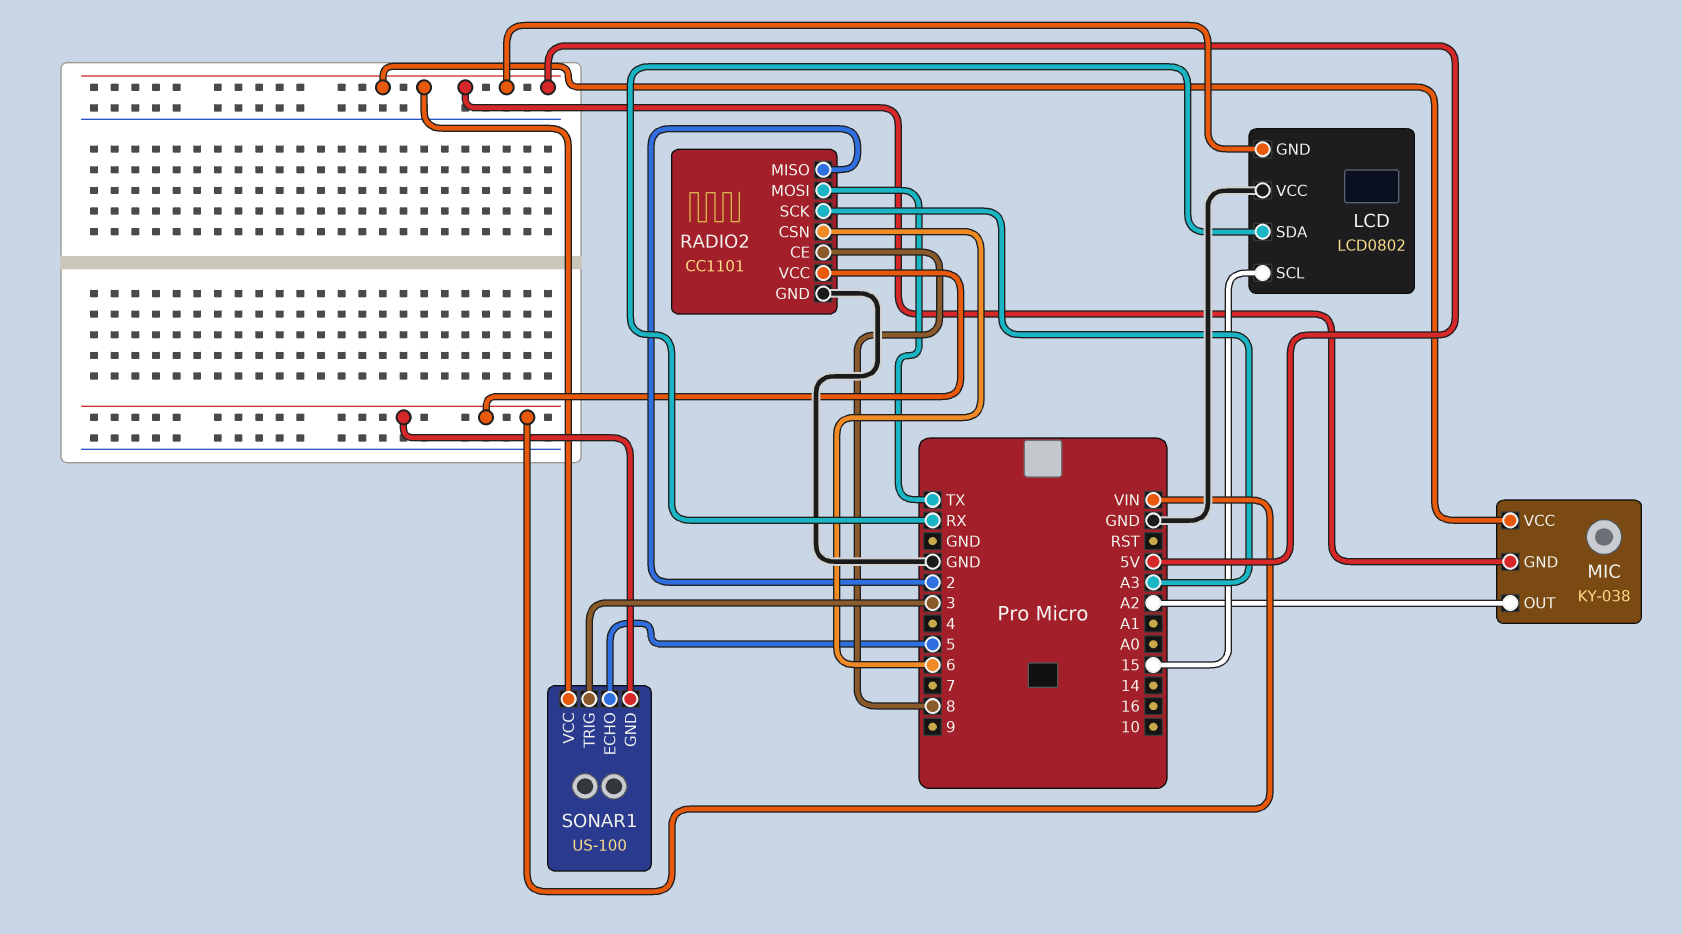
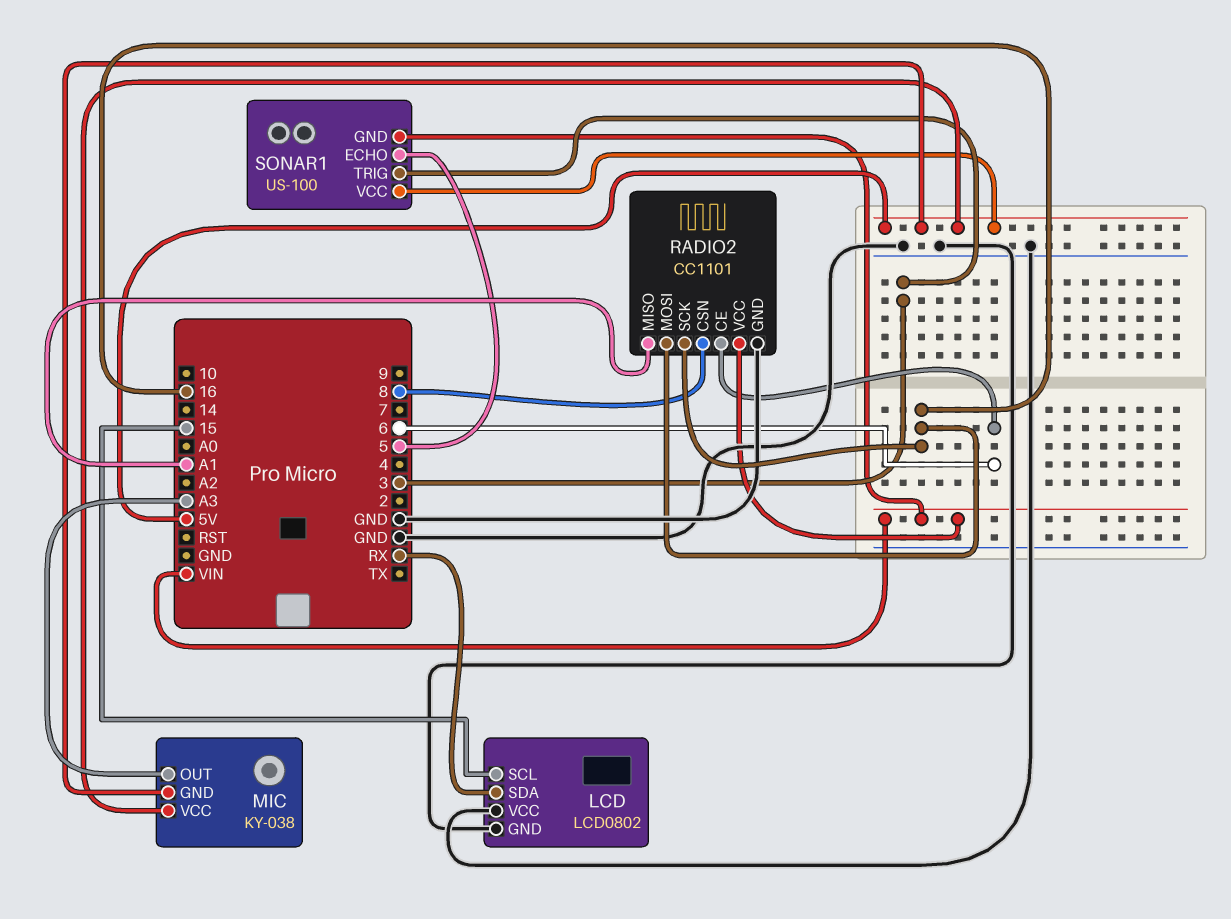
LCD pin GND: 5V -> GND
MIC pin OUT: A2 -> A3
RADIO2 pin CE: 8 -> 6
RADIO2 pin CSN: 6 -> 8
RADIO2 pin MISO: 2 -> A1
RADIO2 pin MOSI: TX -> 16
RADIO2 pin SCK: A3 -> 16

